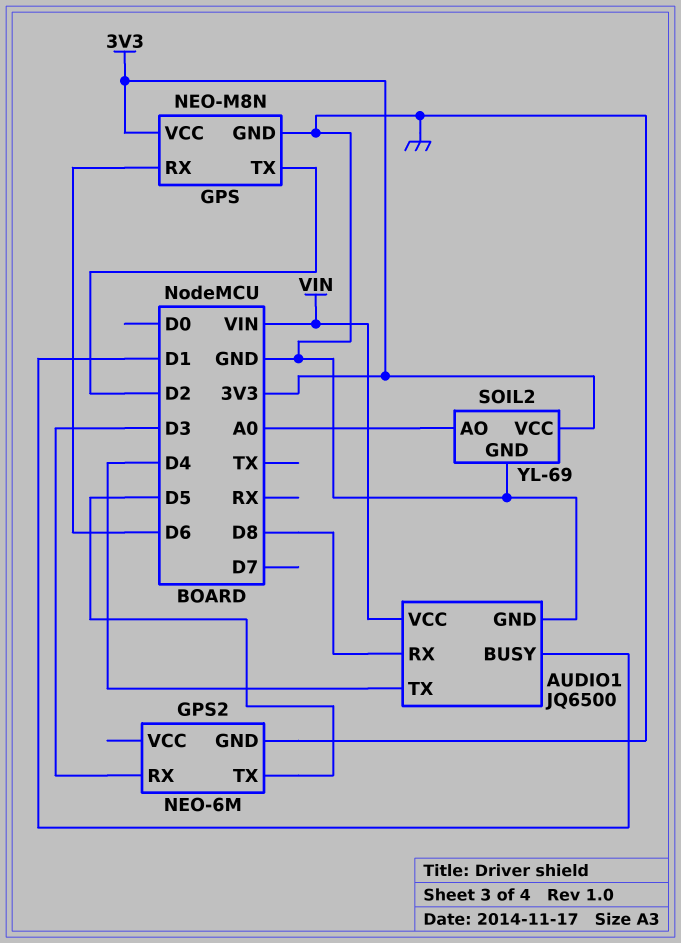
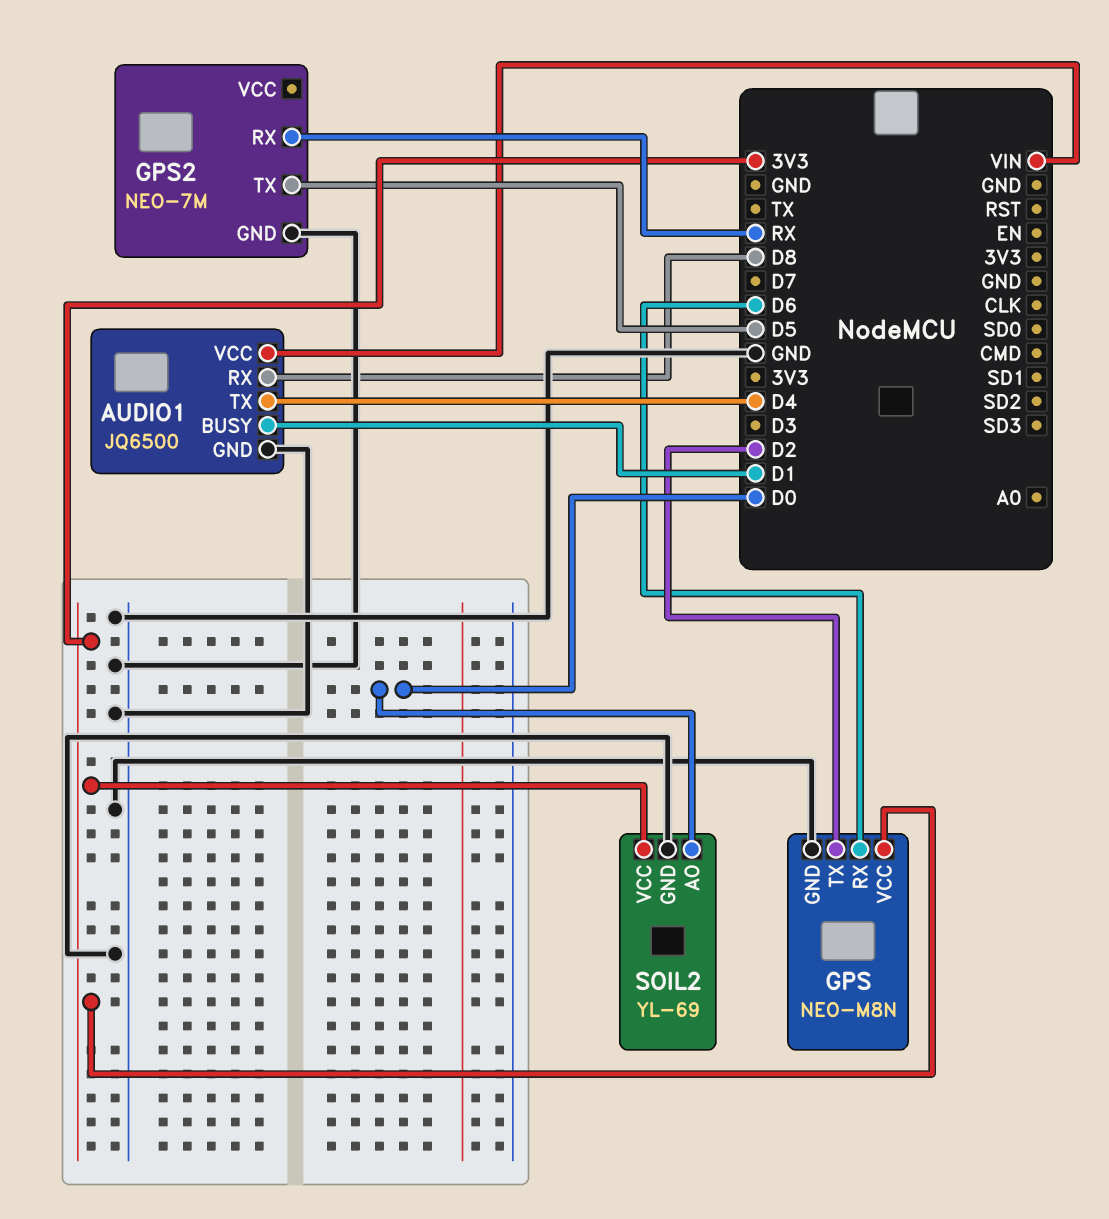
GPS2: NEO-6M -> NEO-7M
GPS2 pin RX: D3 -> RX
SOIL2 pin AO: A0 -> D0

